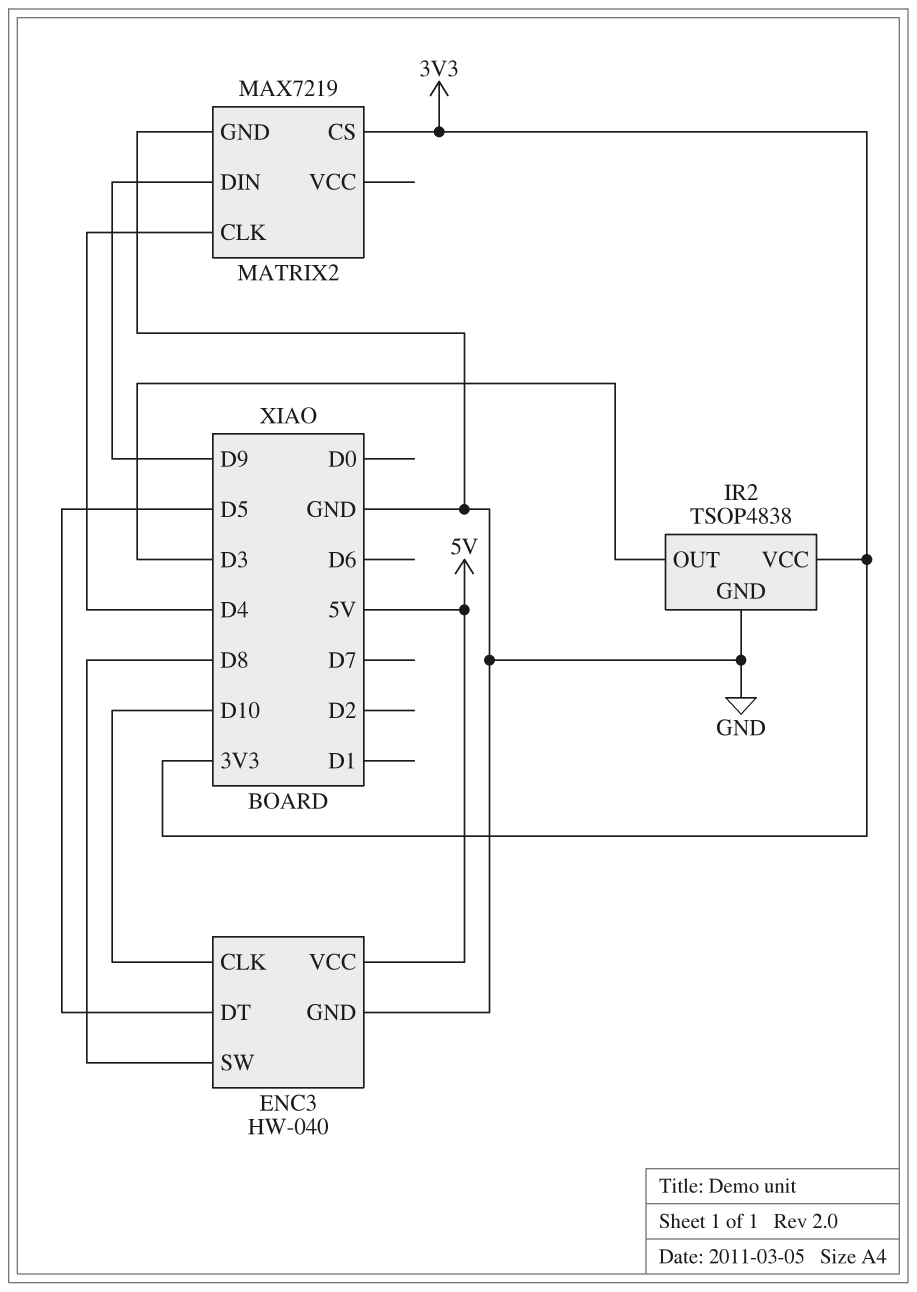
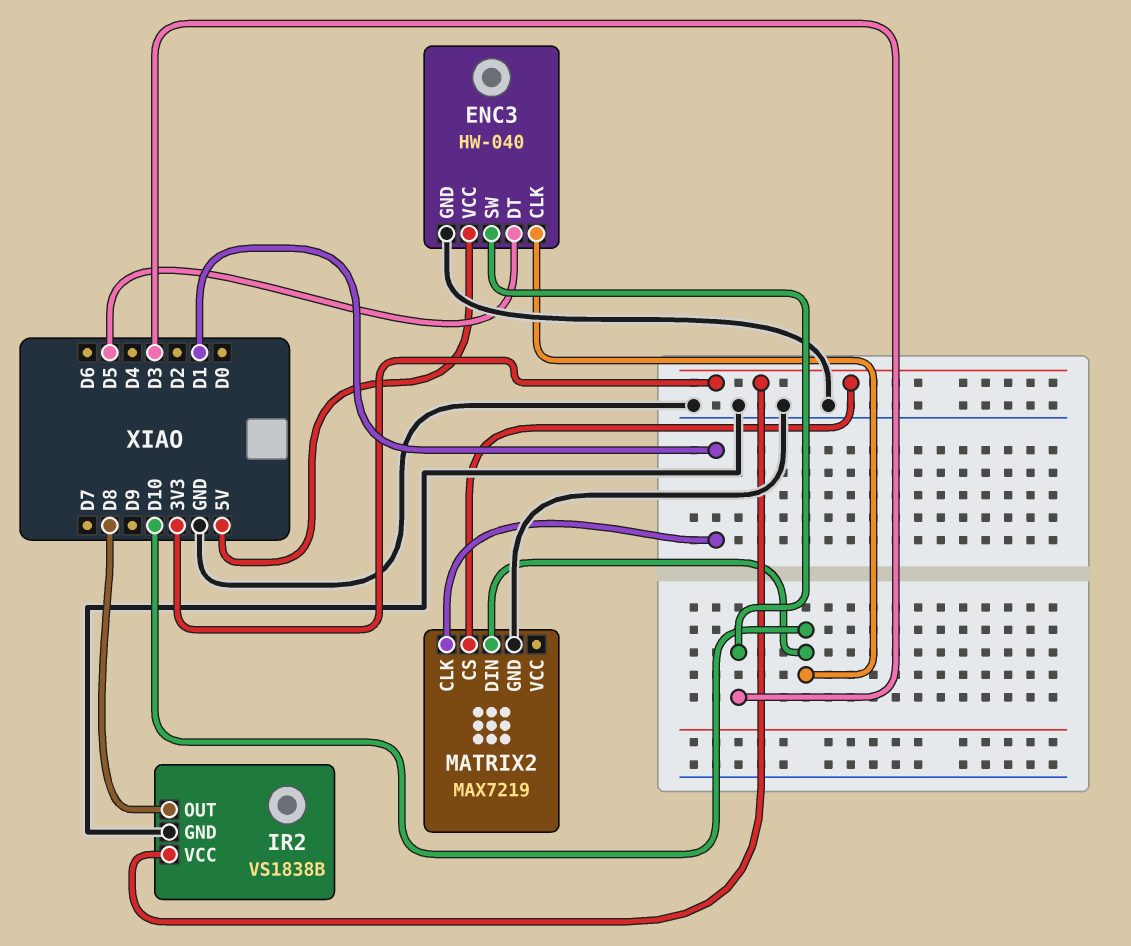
ENC3 pin SW: D8 -> D3
IR2: TSOP4838 -> VS1838B
IR2 pin OUT: D3 -> D8
MATRIX2 pin CLK: D4 -> D1
MATRIX2 pin DIN: D9 -> D10

